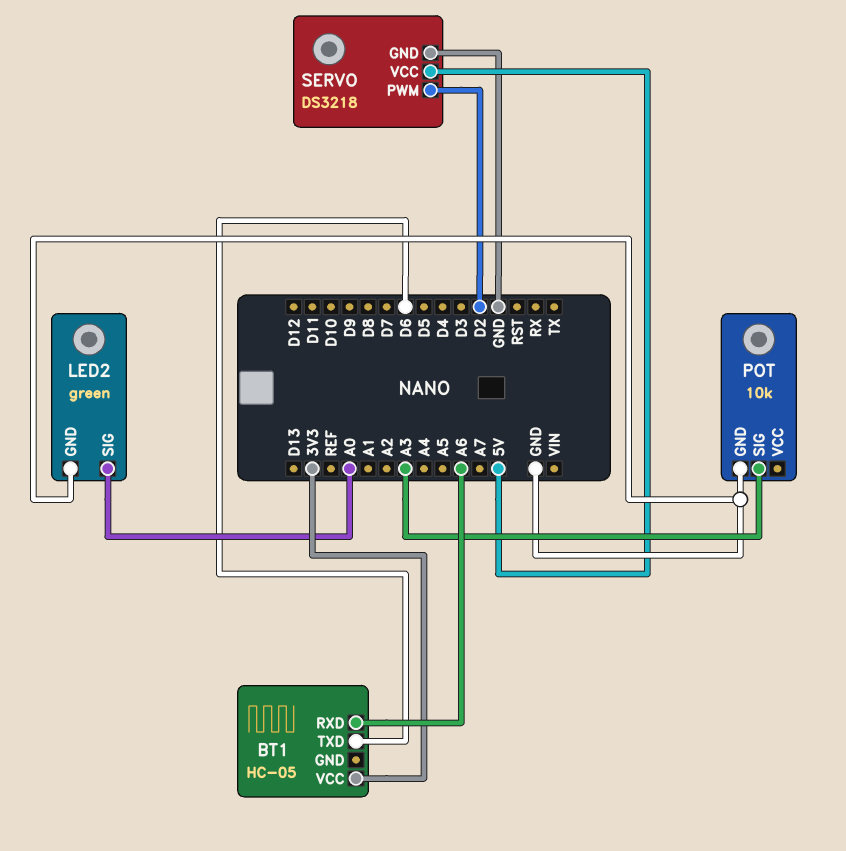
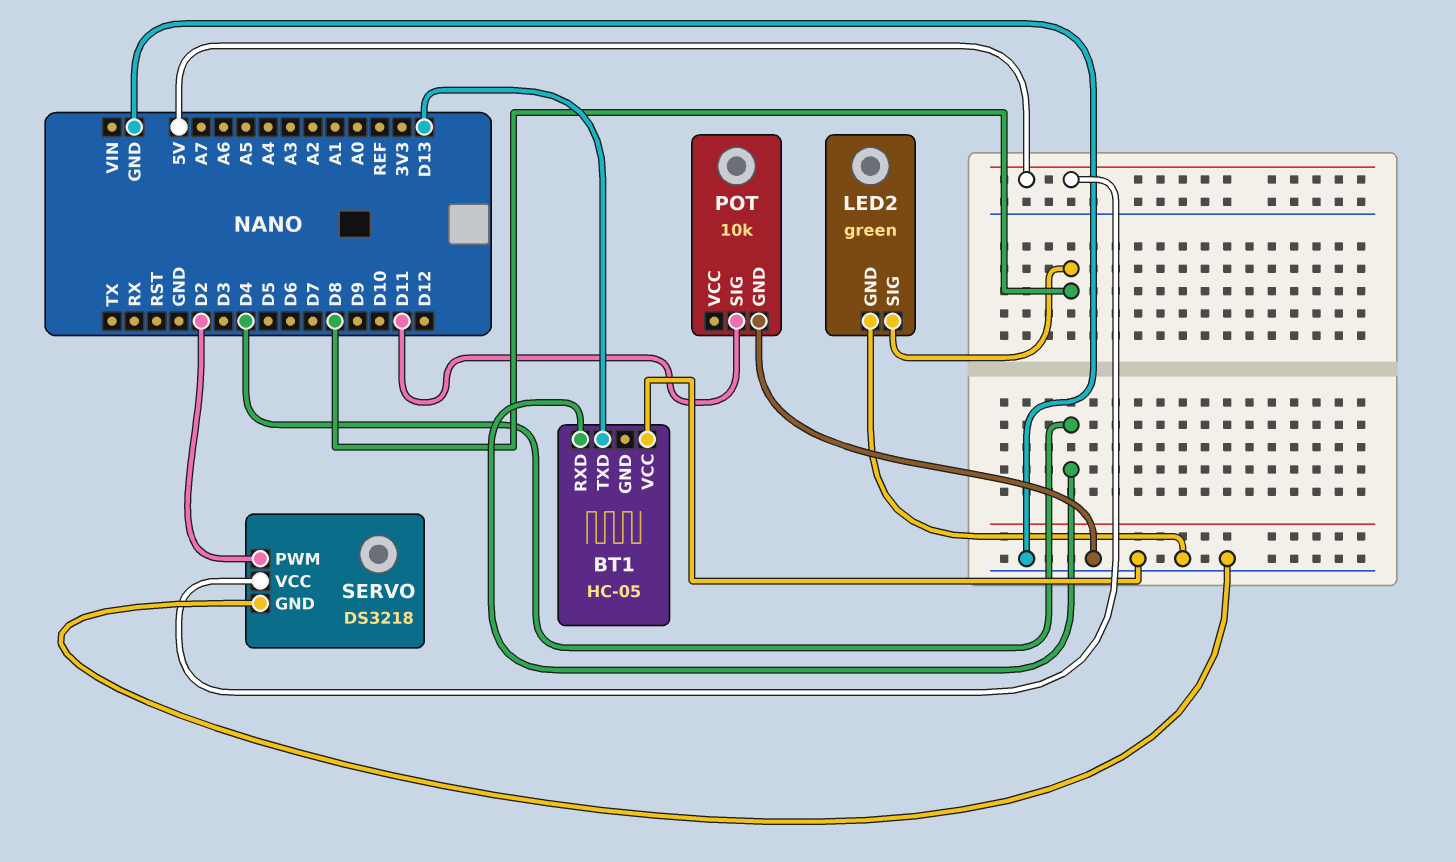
BT1 pin RXD: A6 -> D4
BT1 pin TXD: D6 -> D13
BT1 pin VCC: 3V3 -> GND
LED2 pin SIG: A0 -> D8
POT pin SIG: A3 -> D11

